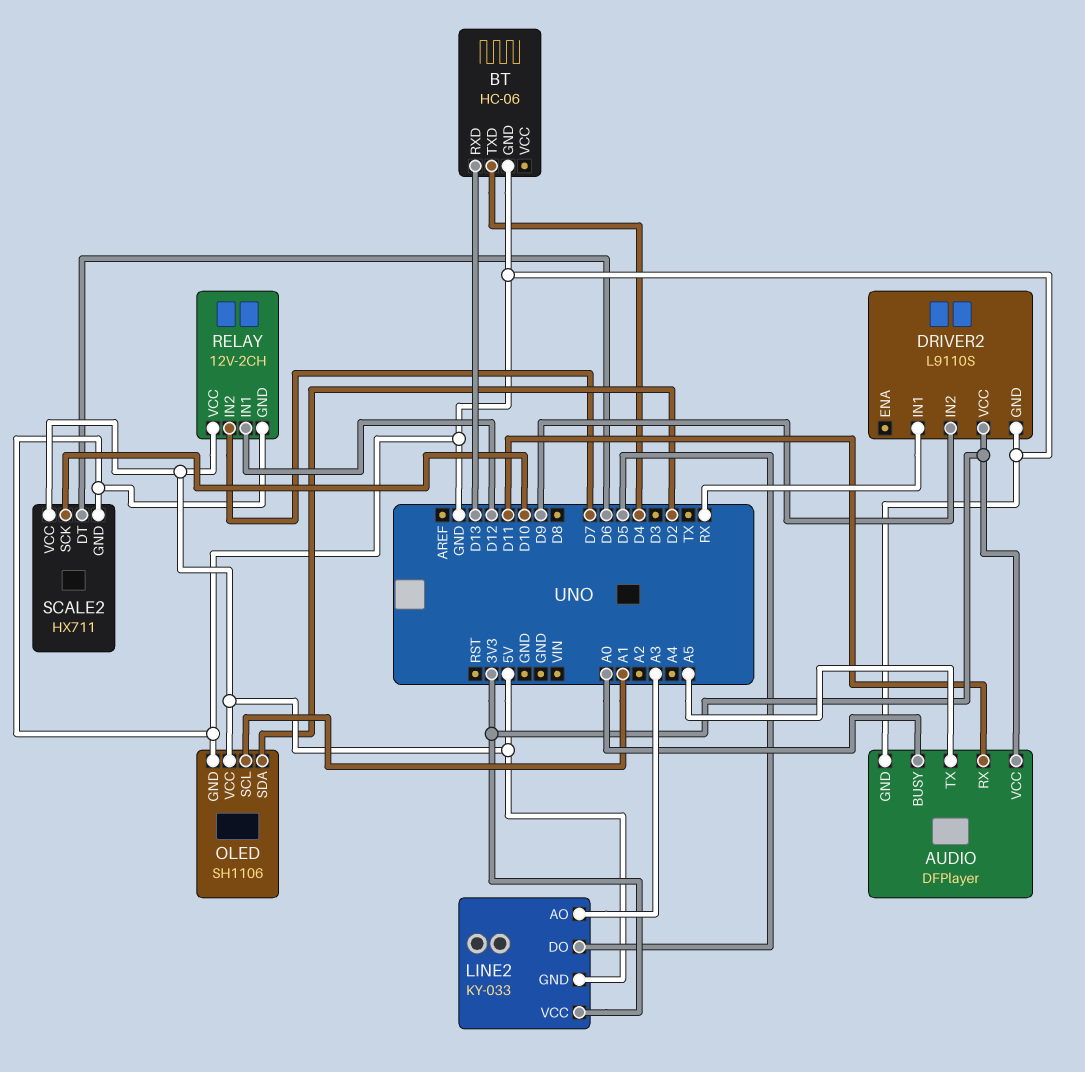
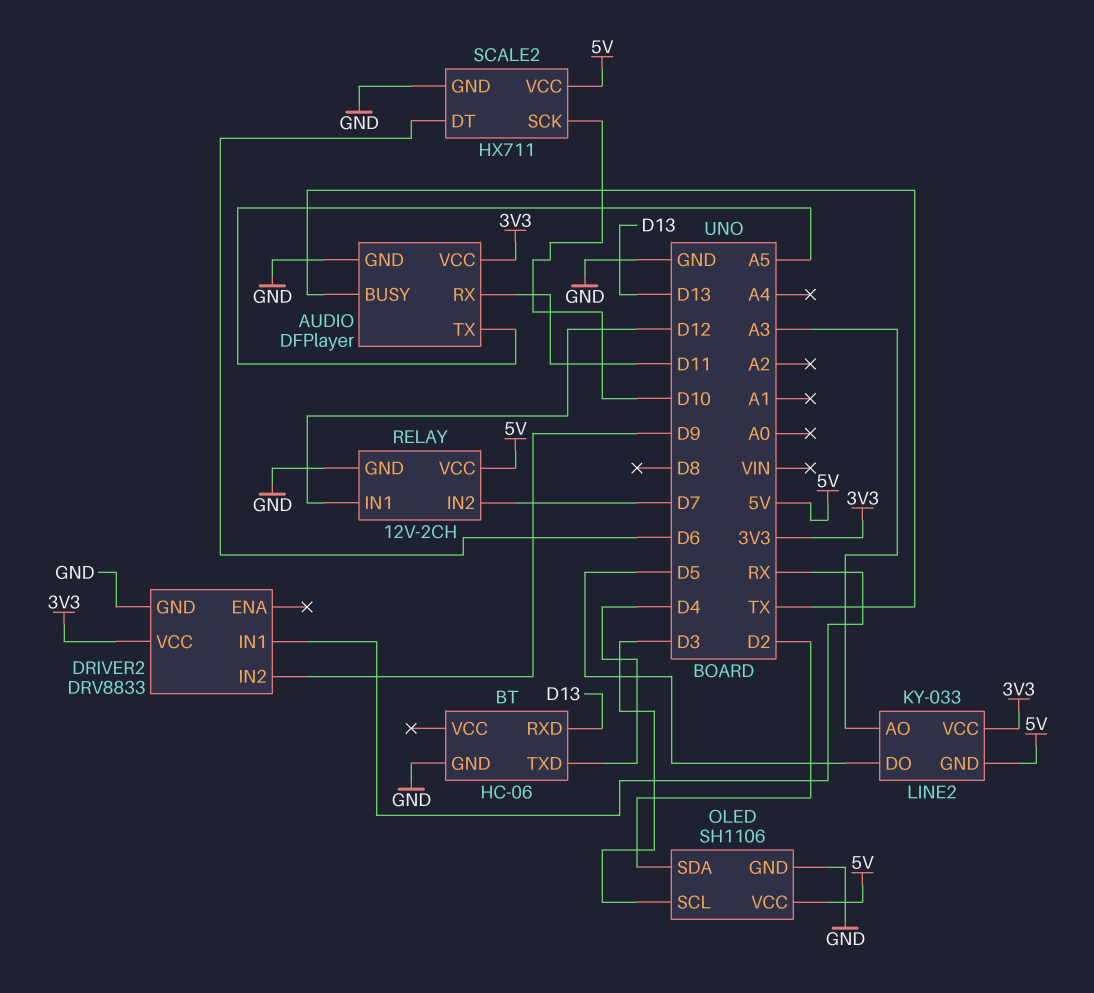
AUDIO pin BUSY: A0 -> TX
DRIVER2: L9110S -> DRV8833
OLED pin SCL: A1 -> D3

